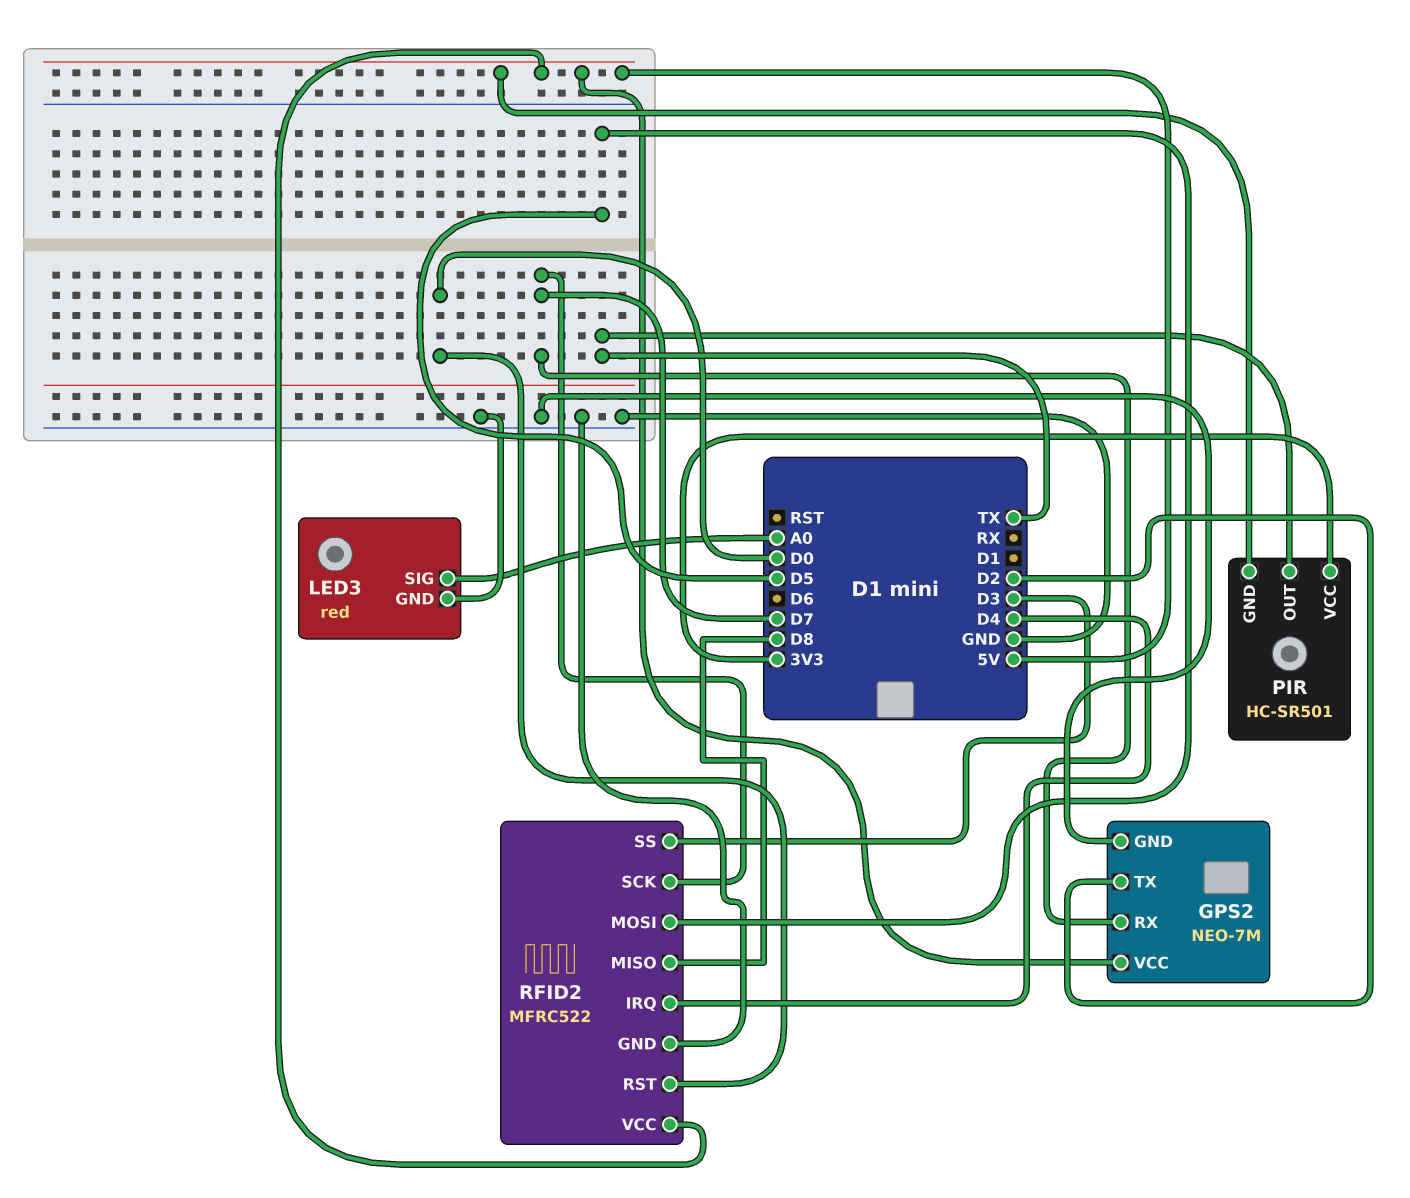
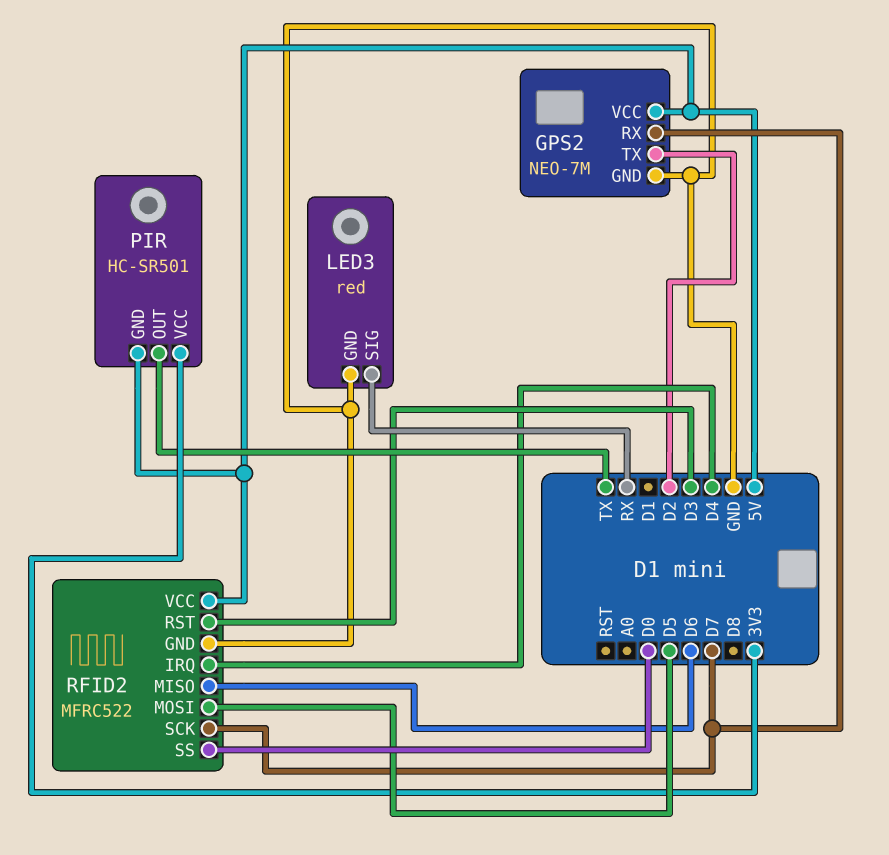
LED3 pin SIG: A0 -> RX
RFID2 pin MISO: D8 -> D6
RFID2 pin RST: D0 -> D3
RFID2 pin SS: D3 -> D0

